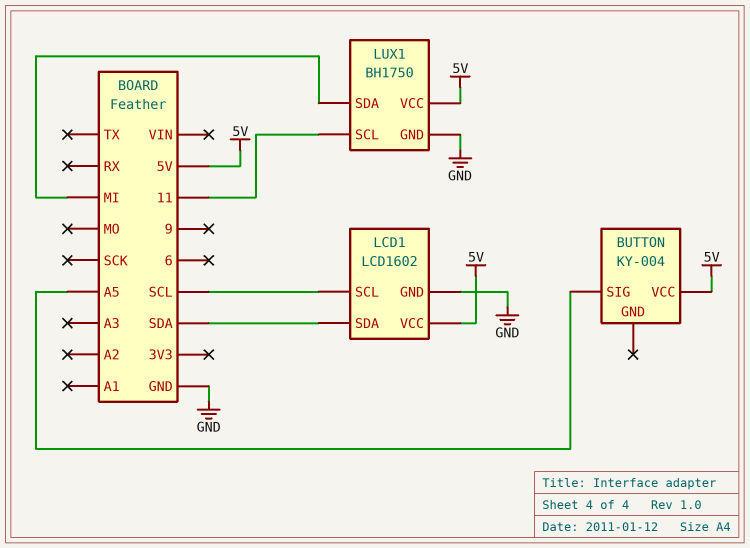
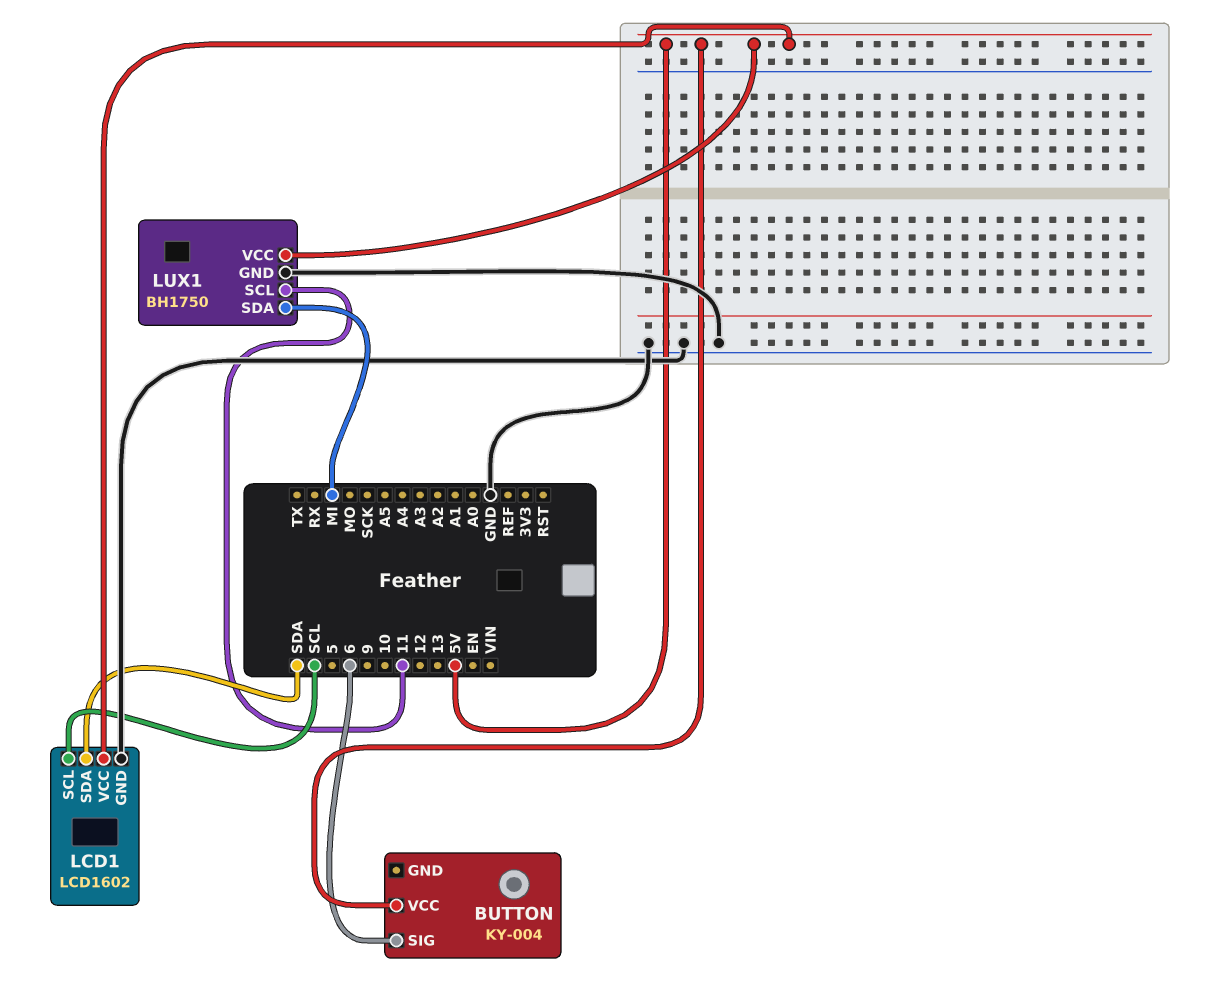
BUTTON pin SIG: A5 -> 6

